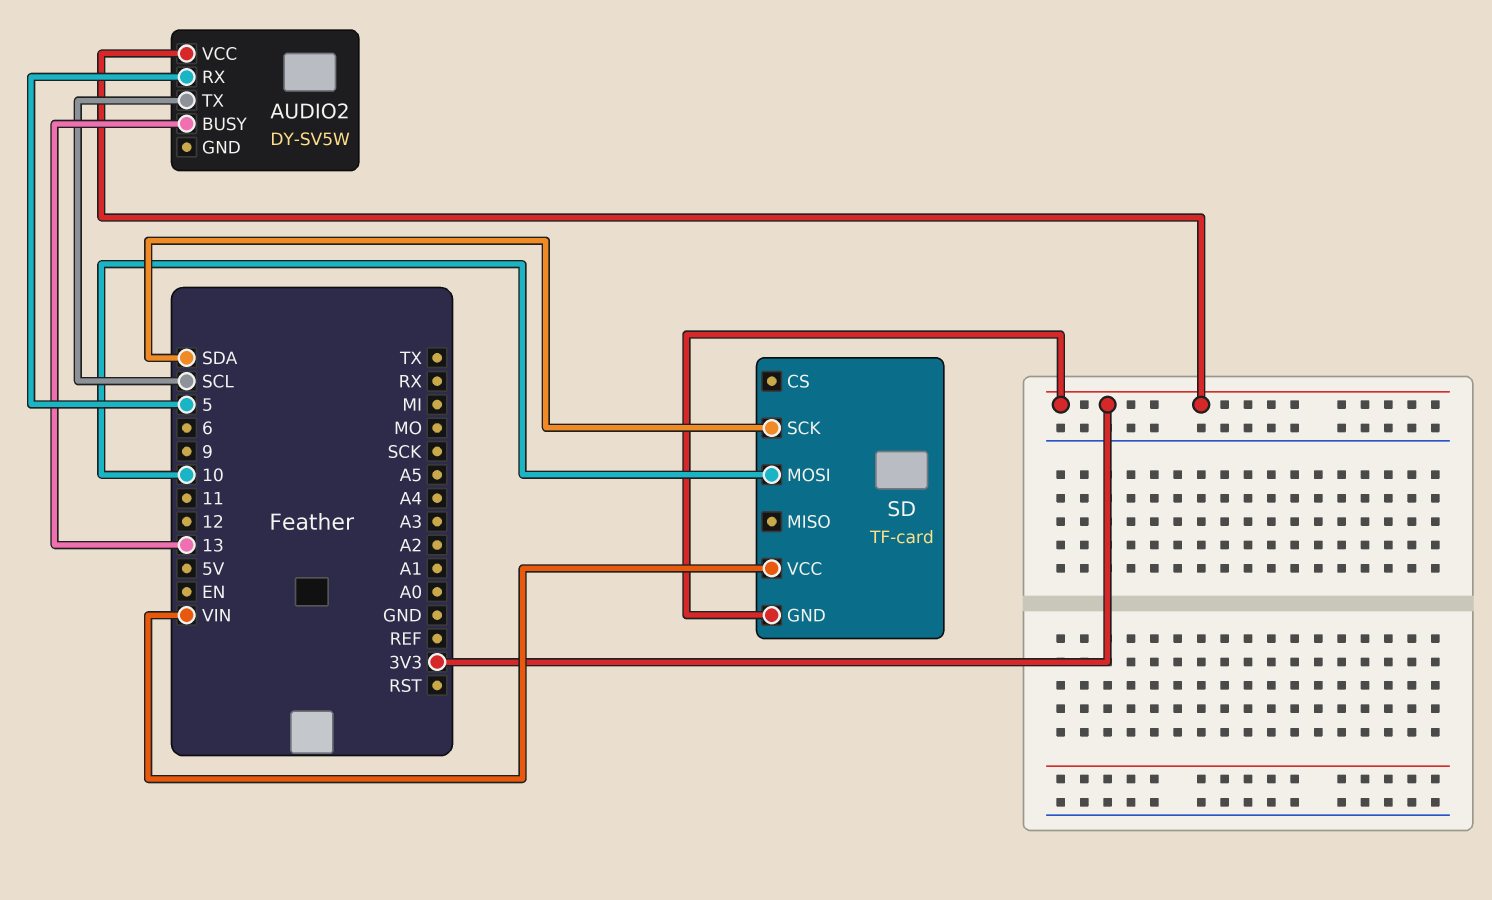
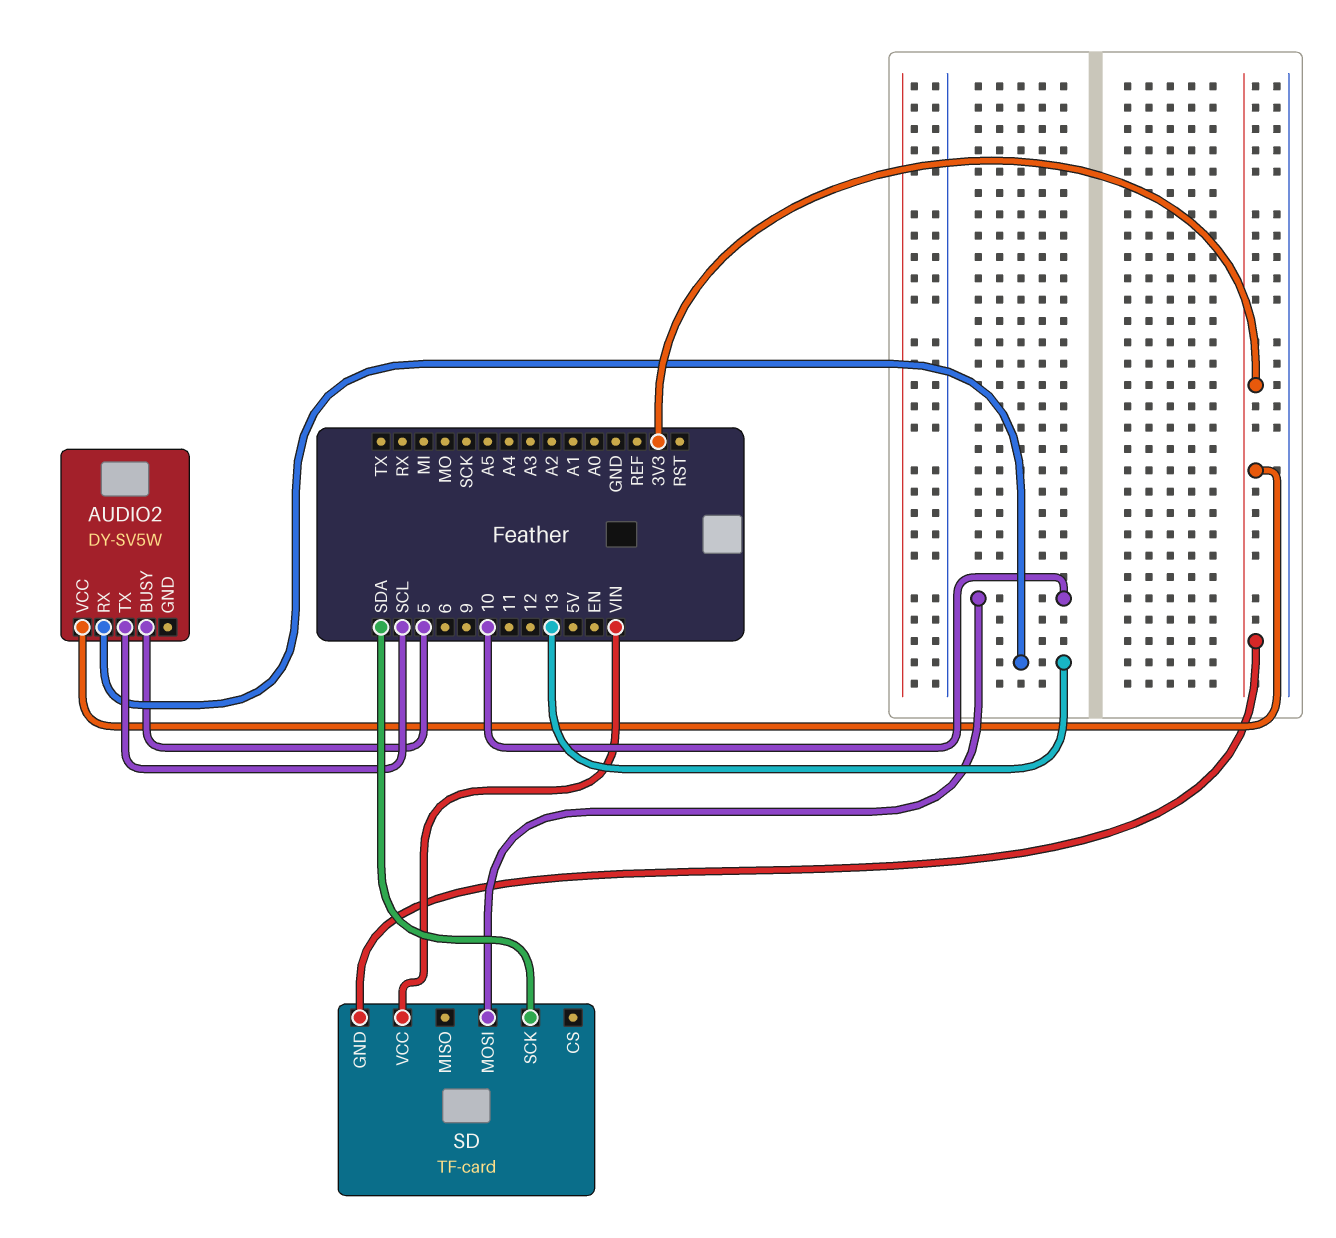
AUDIO2 pin BUSY: 13 -> 5
AUDIO2 pin RX: 5 -> 13

